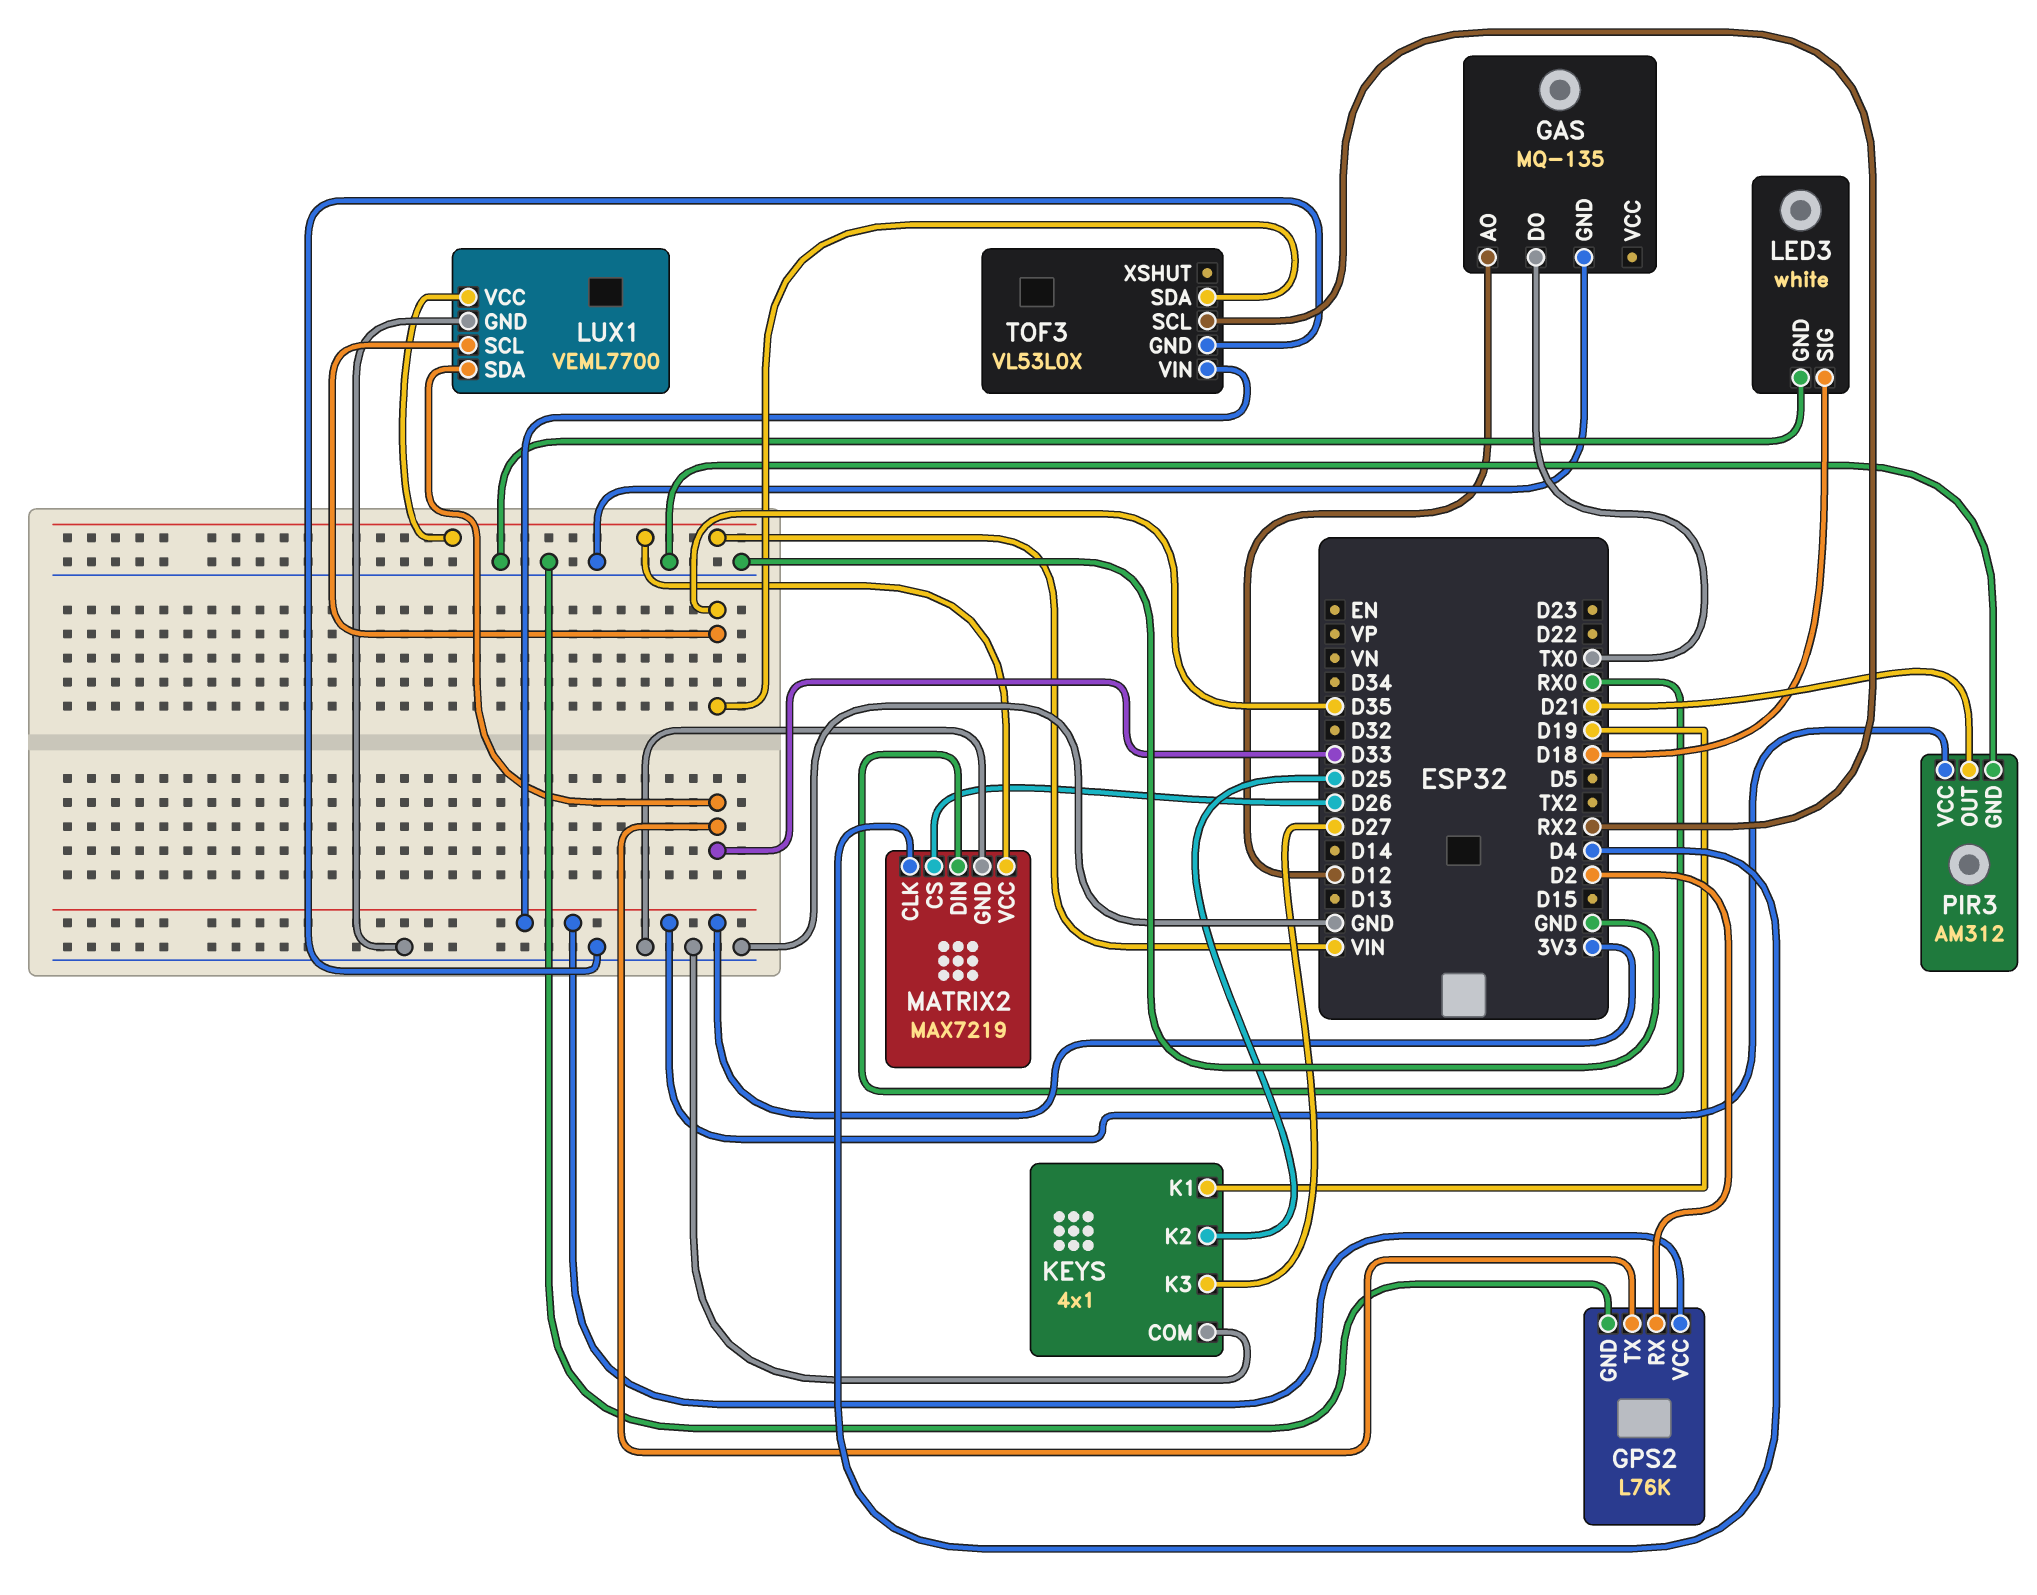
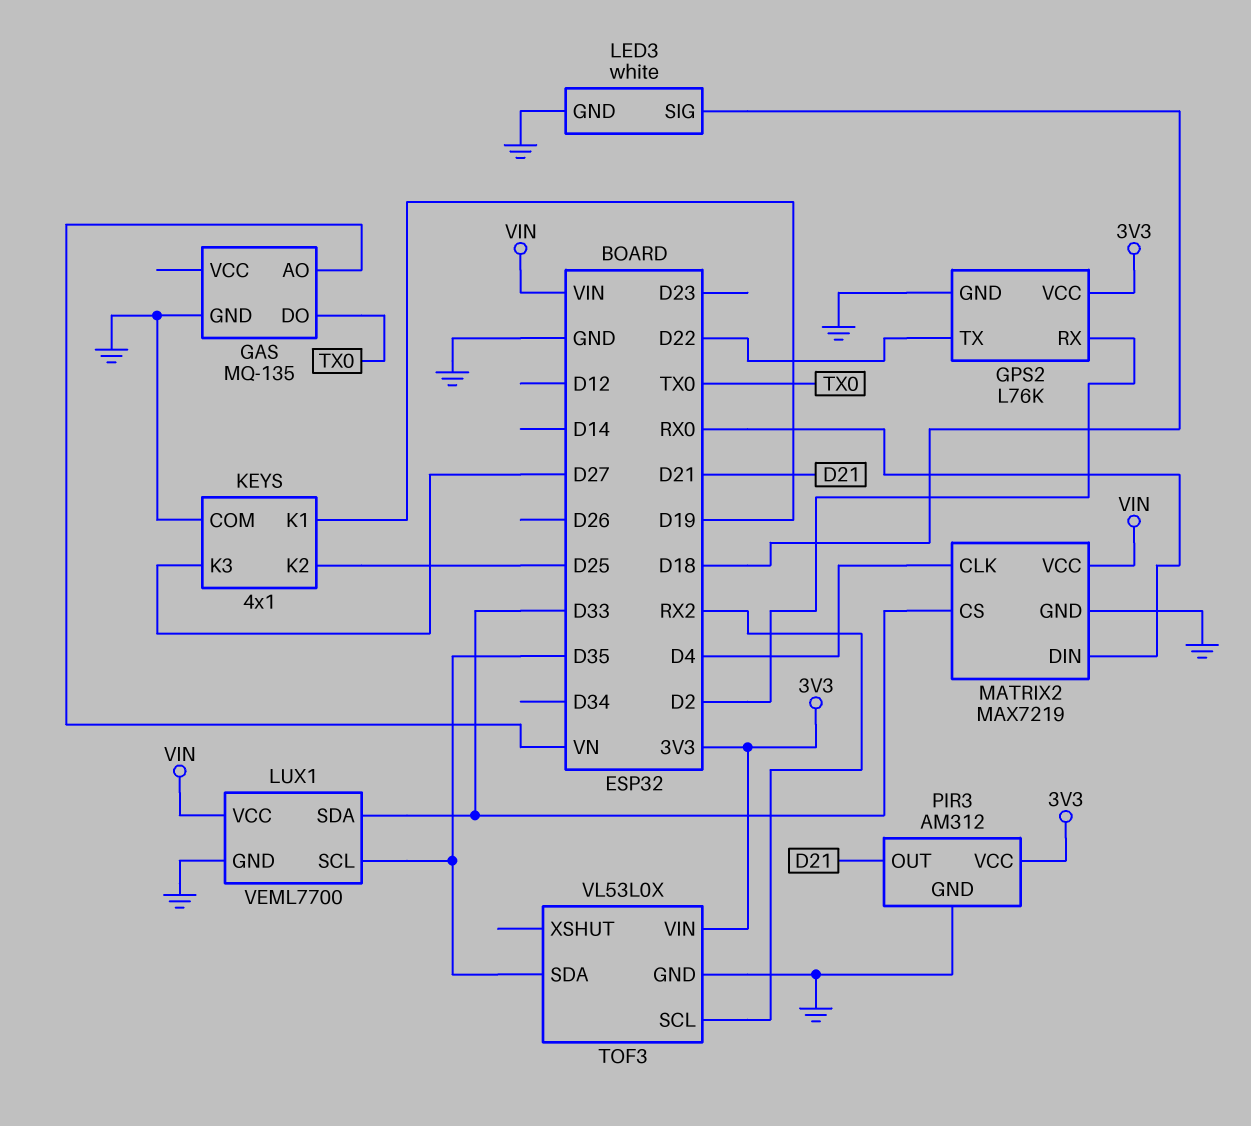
GAS pin AO: D12 -> VN
GPS2 pin TX: D33 -> D22
MATRIX2 pin CS: D26 -> D33

